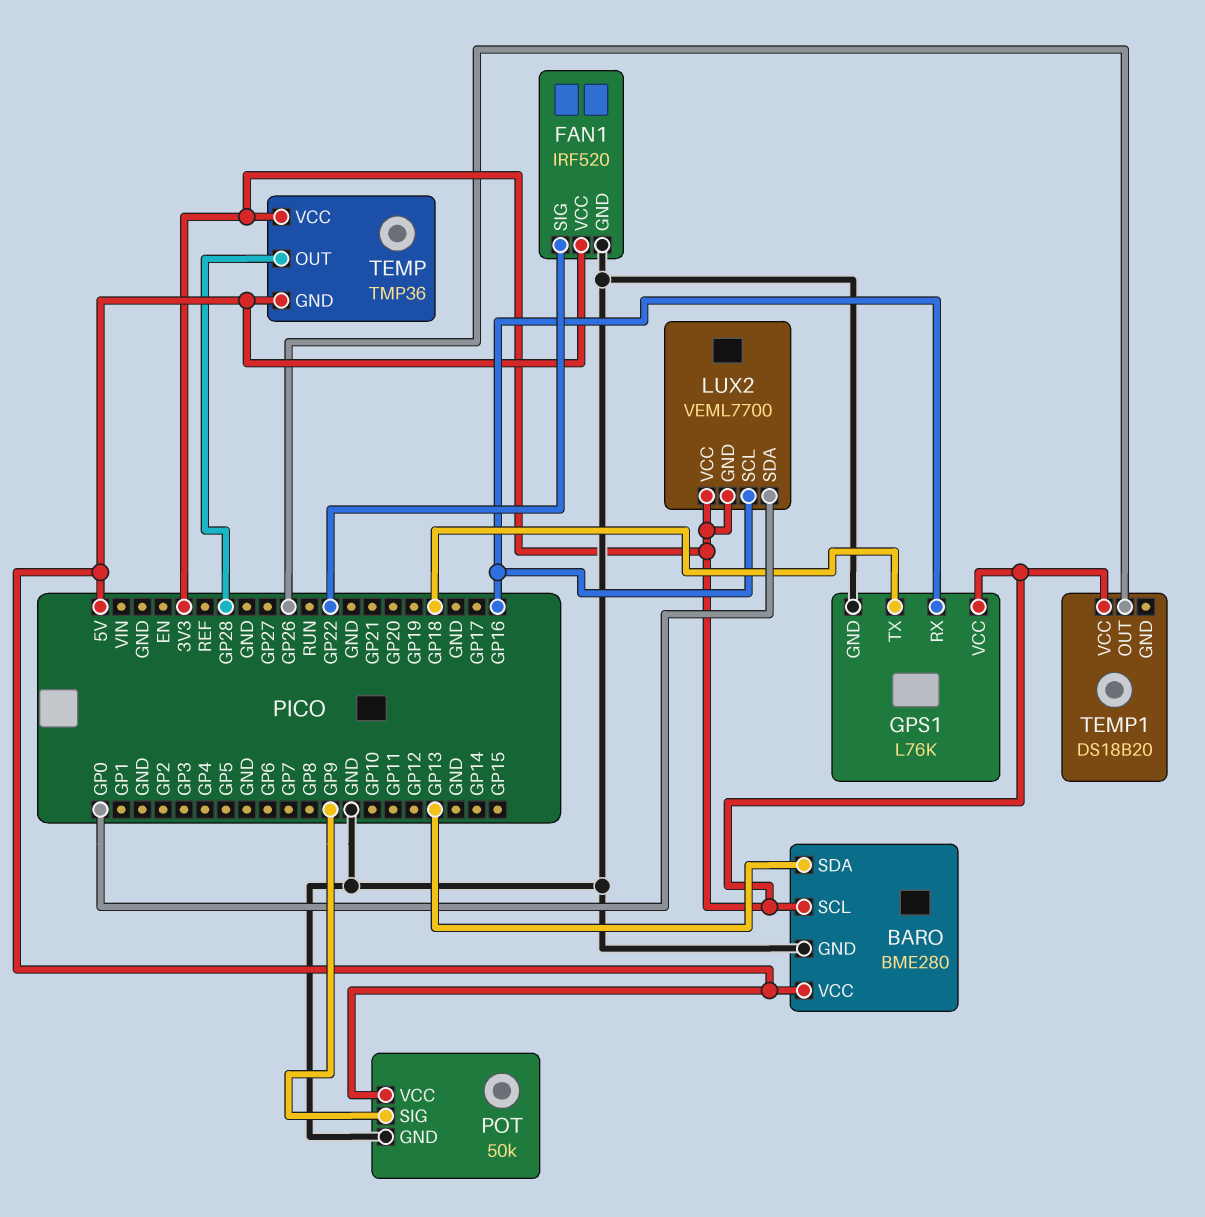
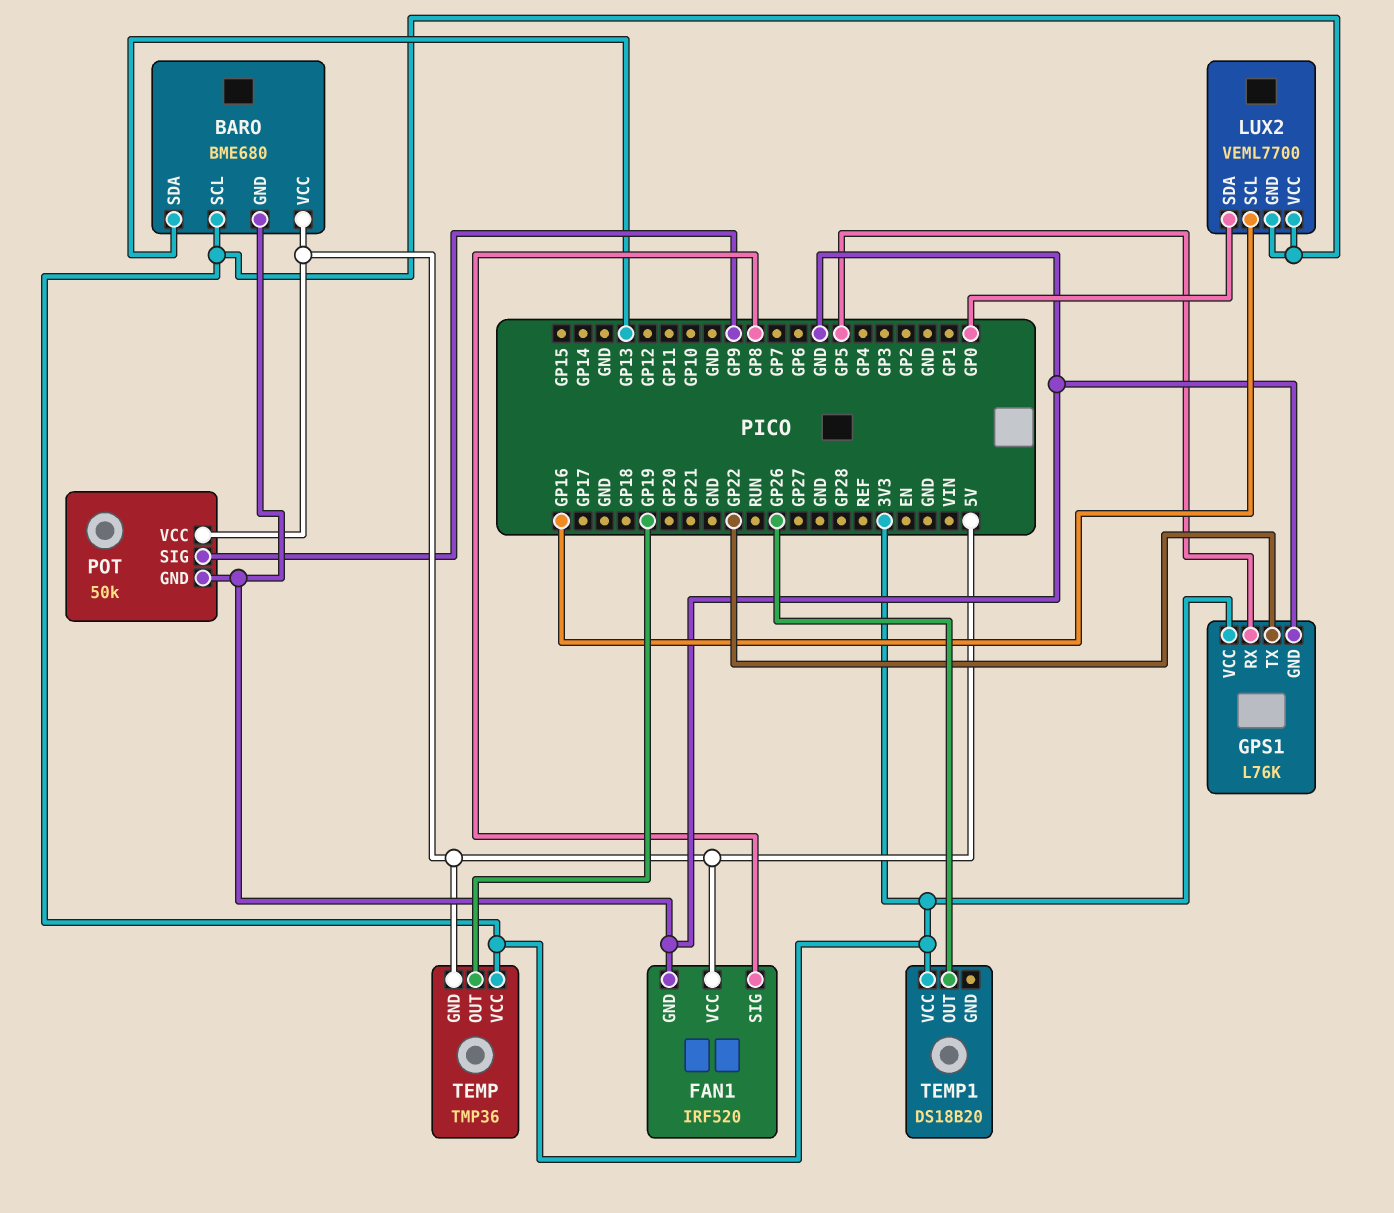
BARO: BME280 -> BME680
FAN1 pin SIG: GP22 -> GP8
GPS1 pin RX: GP16 -> GP5
GPS1 pin TX: GP18 -> GP22
TEMP pin OUT: GP28 -> GP19

